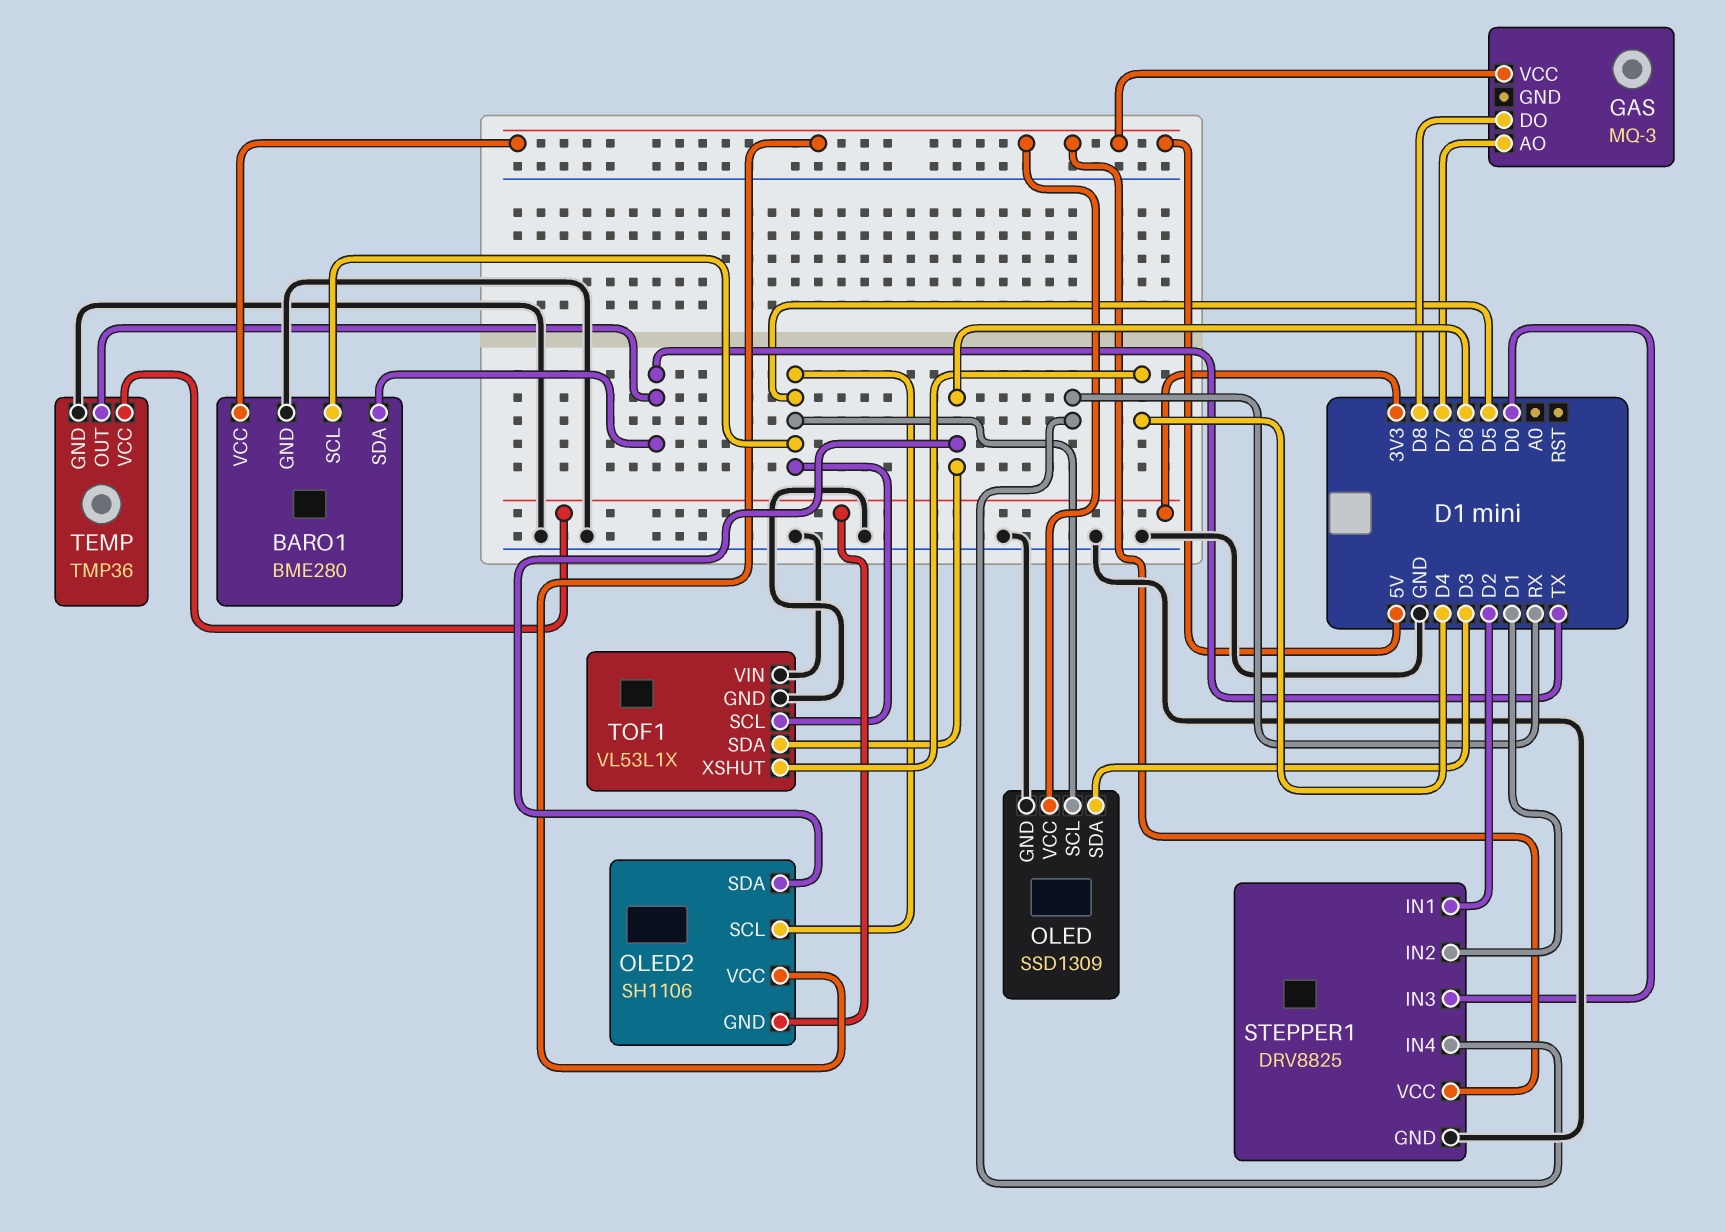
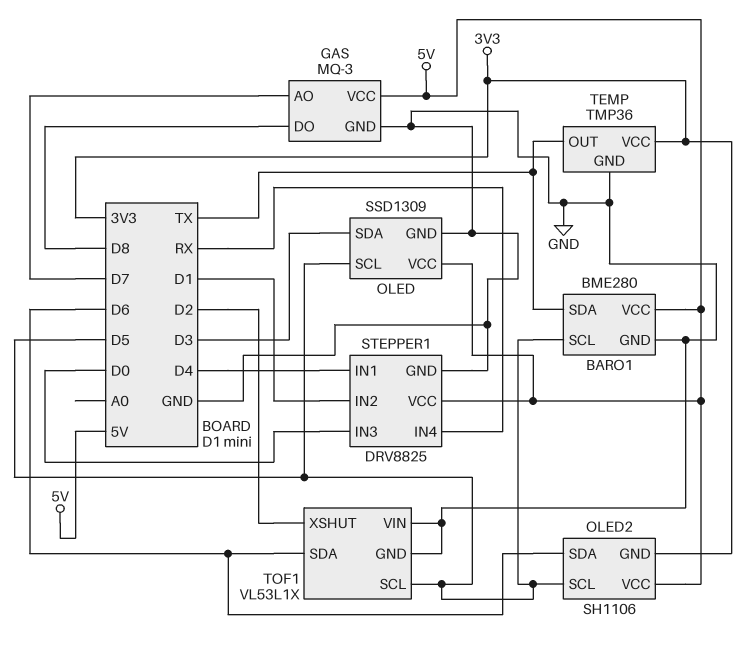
GAS pin GND: none -> GND
STEPPER1 pin IN1: D2 -> D4
TOF1 pin XSHUT: D4 -> D2

